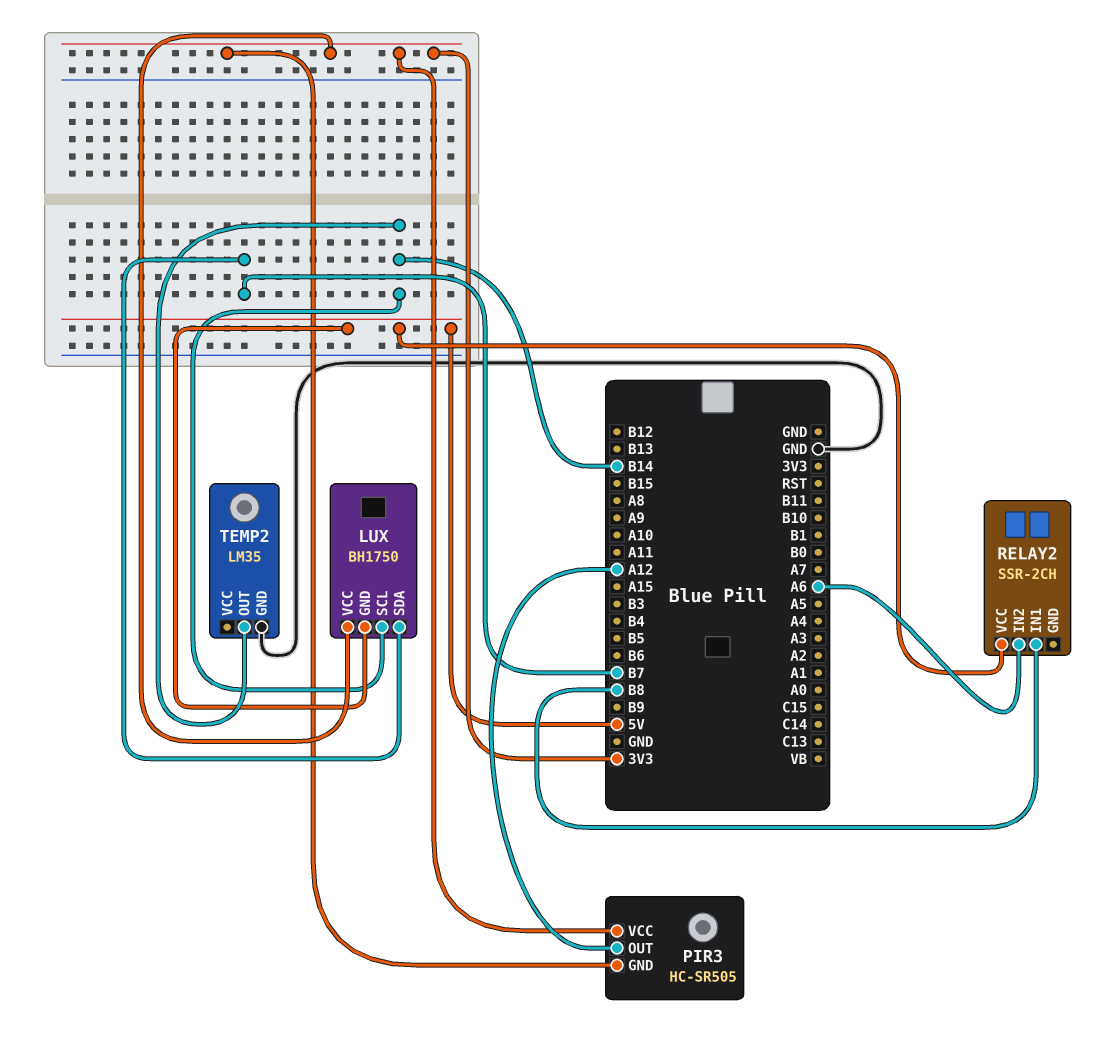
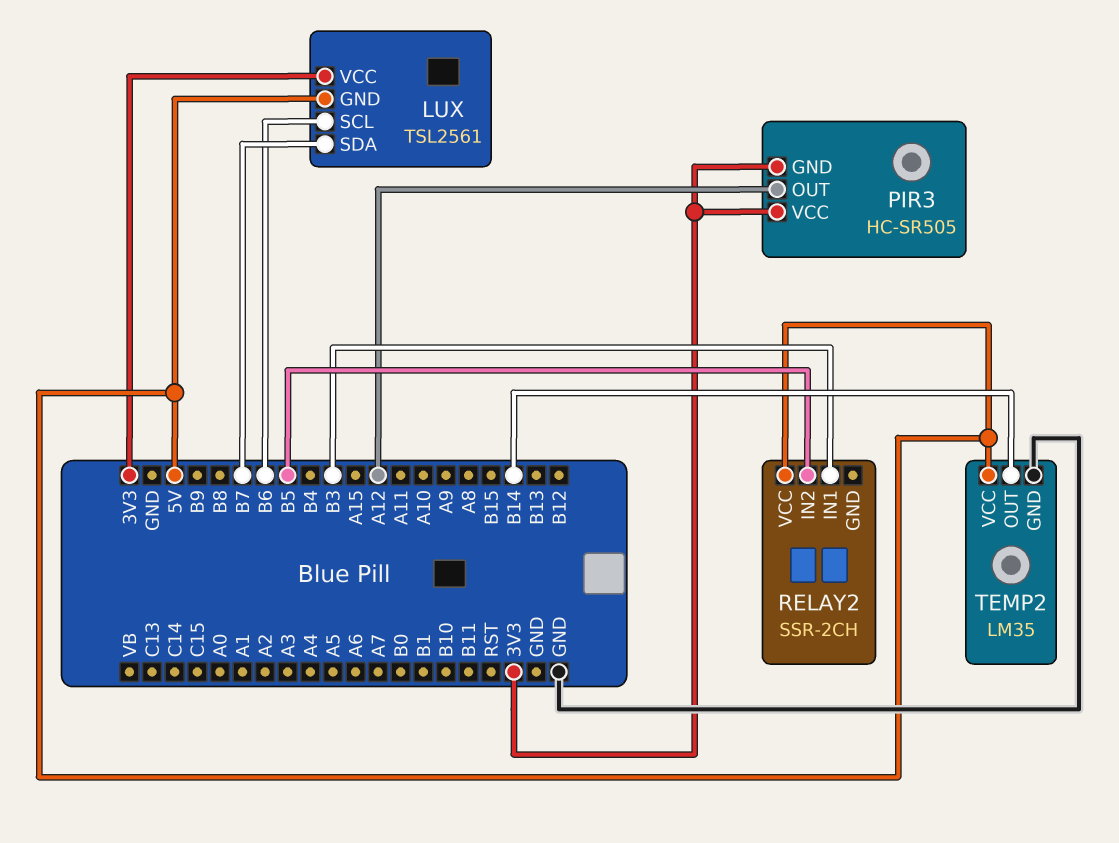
LUX: BH1750 -> TSL2561
LUX pin SCL: B14 -> B6
RELAY2 pin IN1: B8 -> B3
RELAY2 pin IN2: A6 -> B5
TEMP2 pin VCC: none -> 5V

